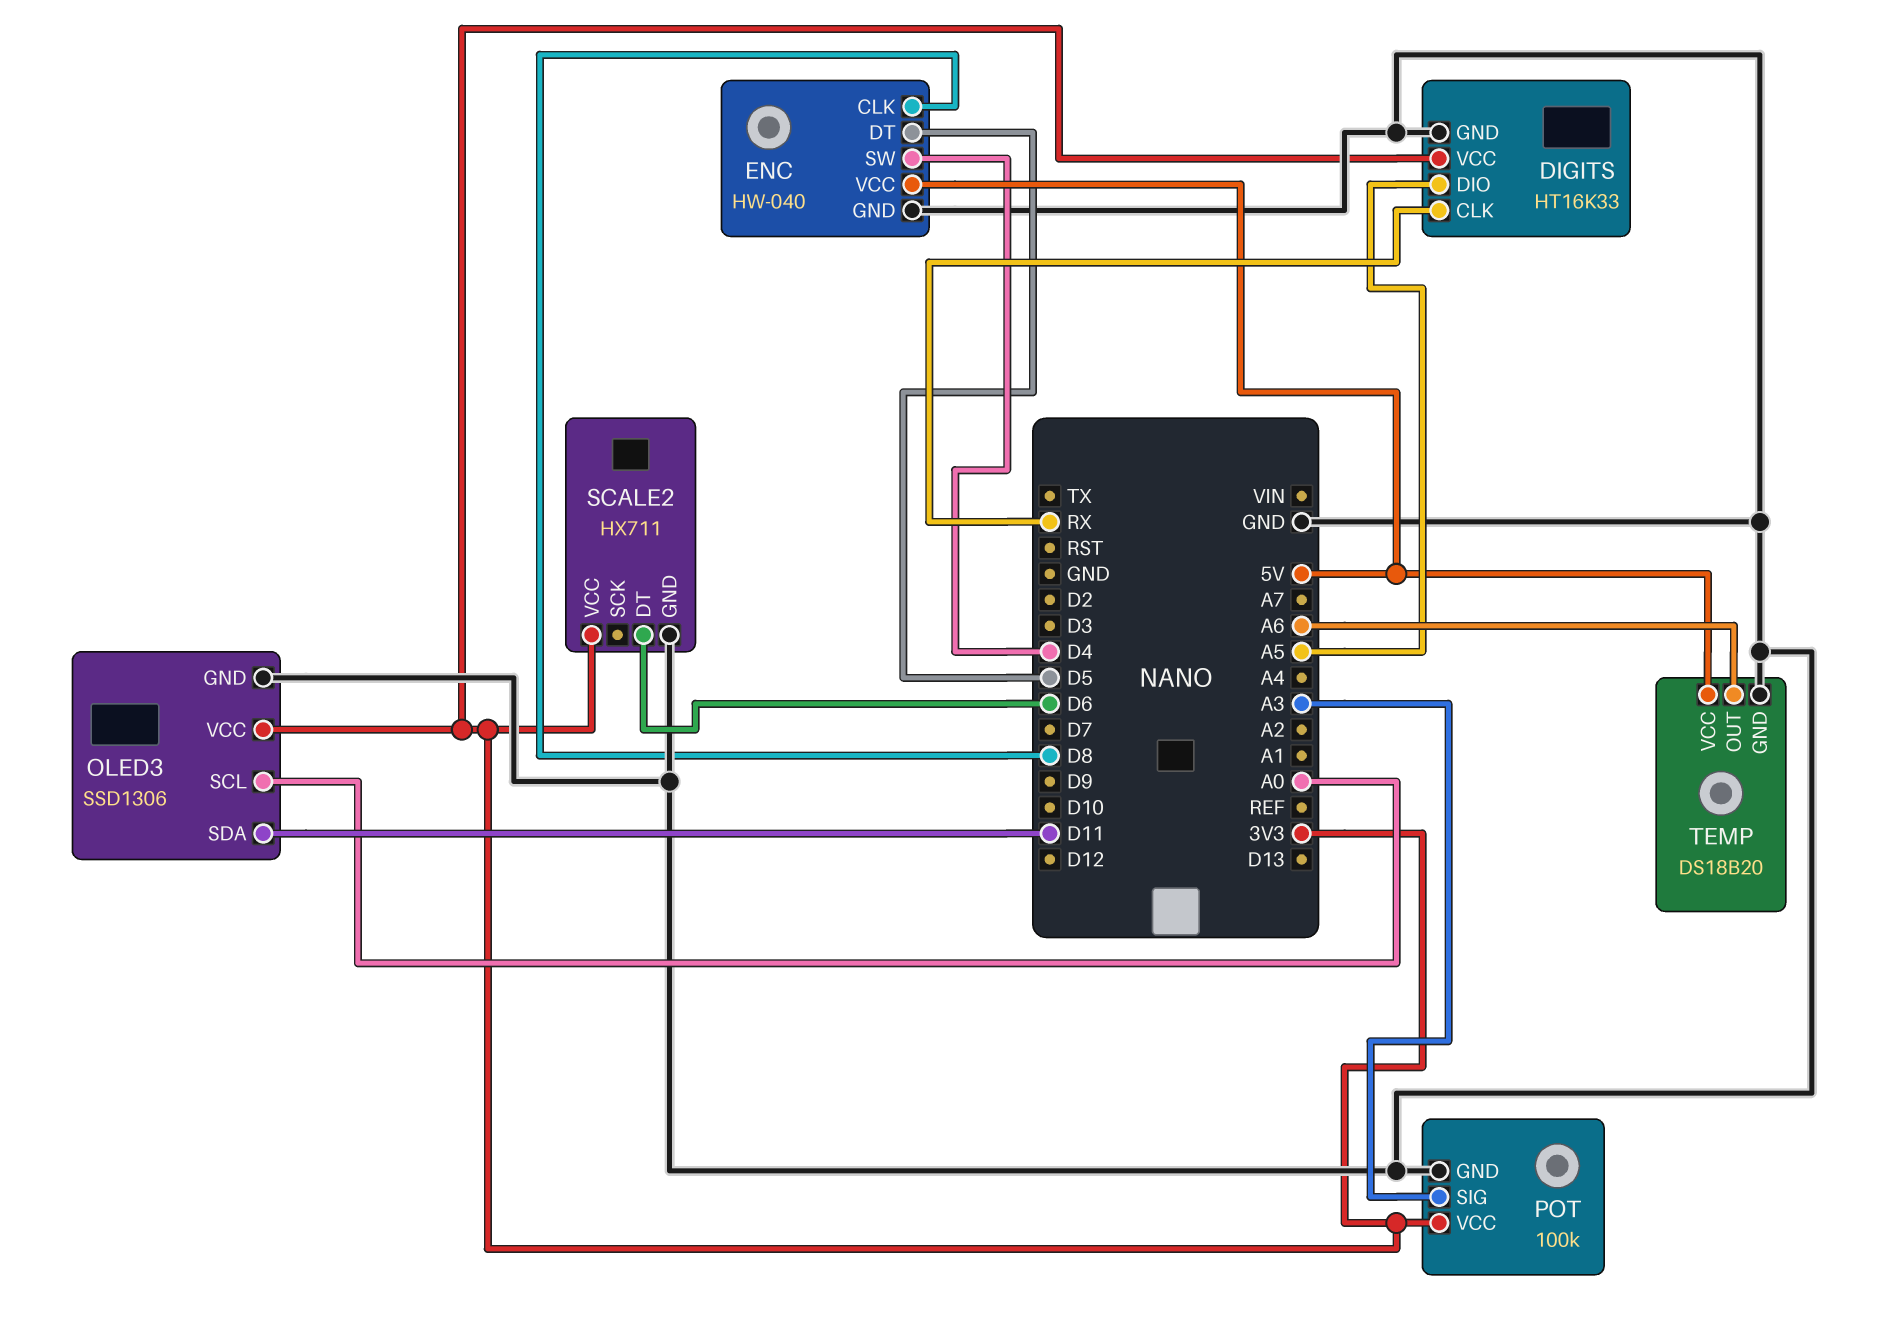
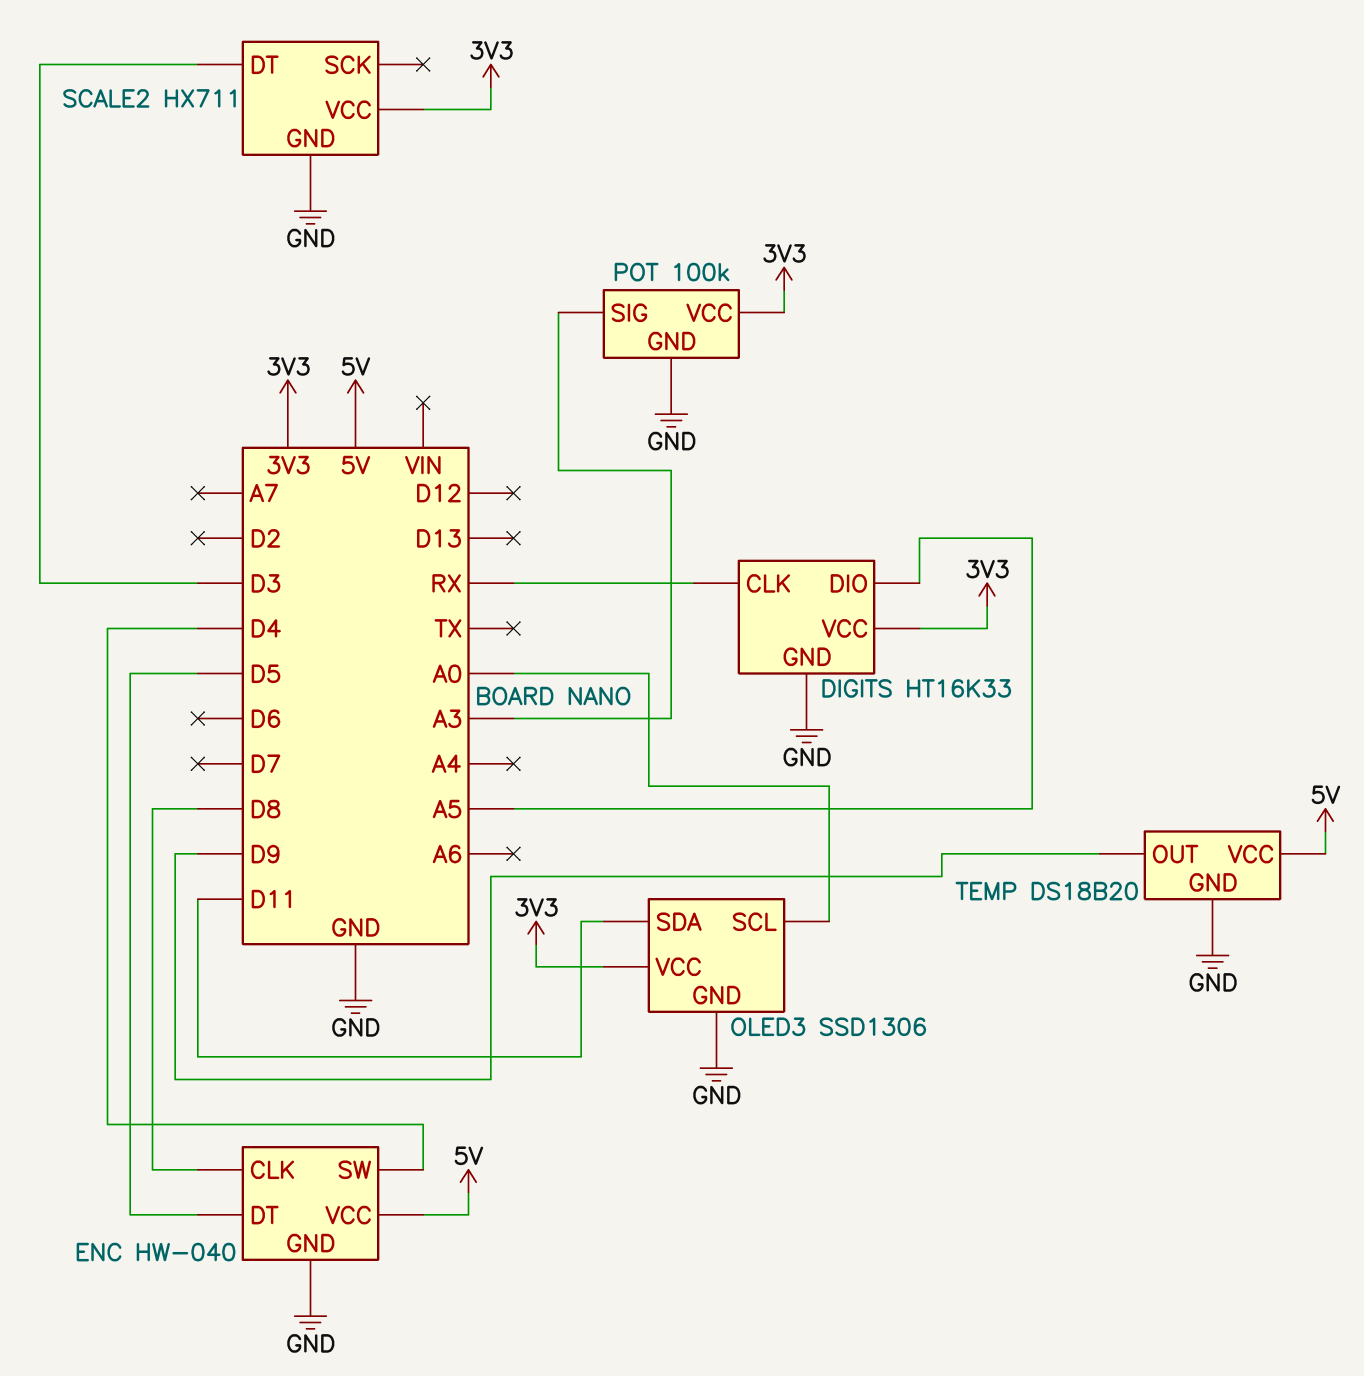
SCALE2 pin DT: D6 -> D3
TEMP pin OUT: A6 -> D9

